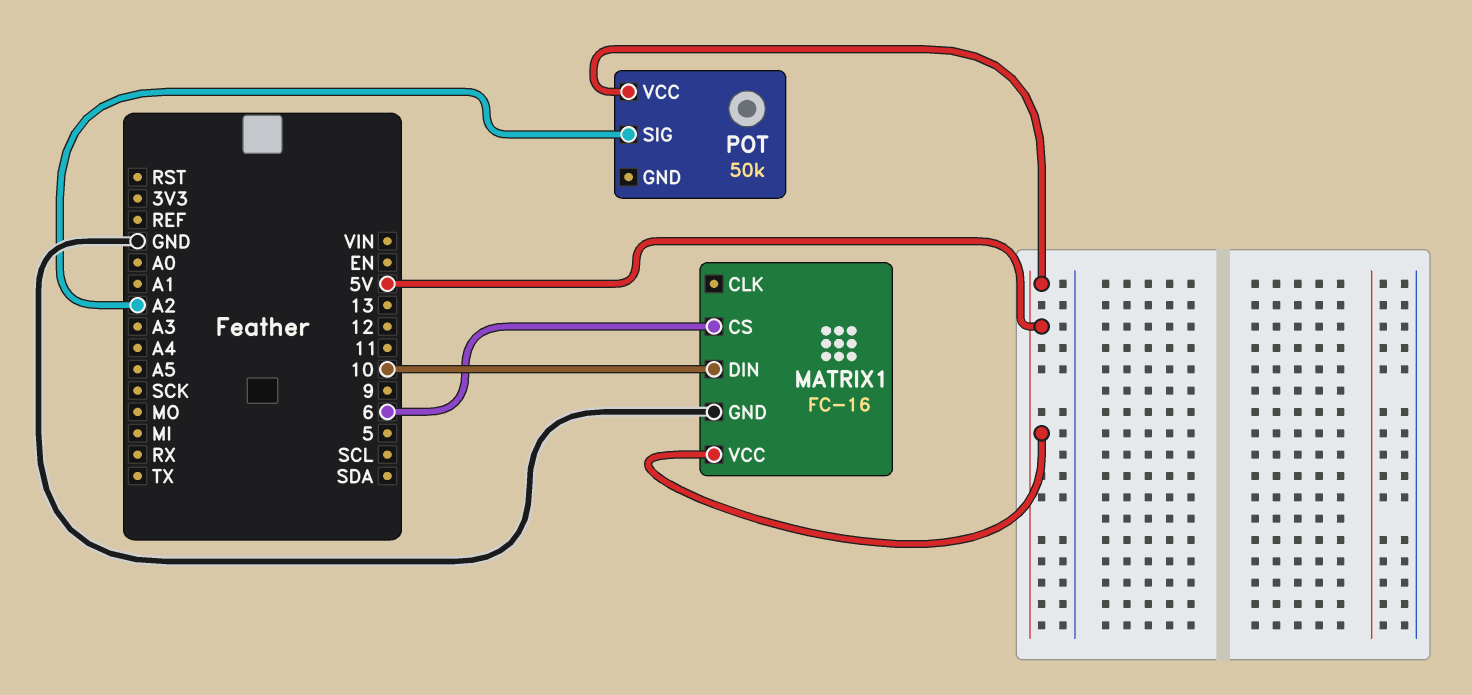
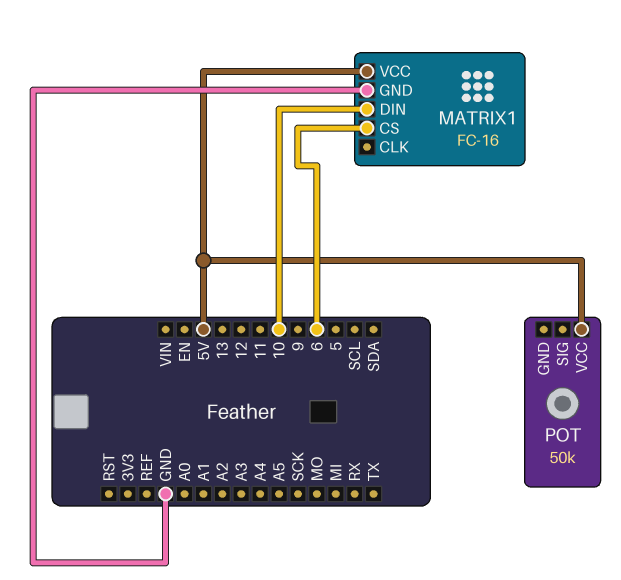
POT pin SIG: A2 -> none

